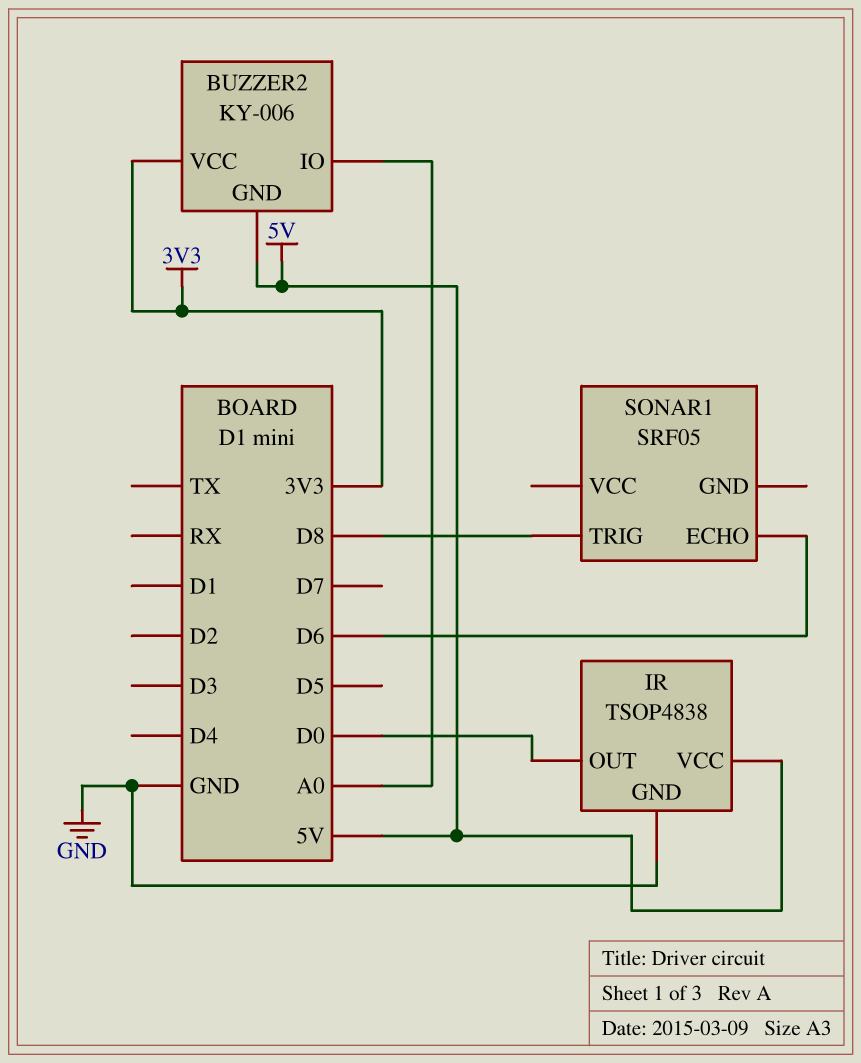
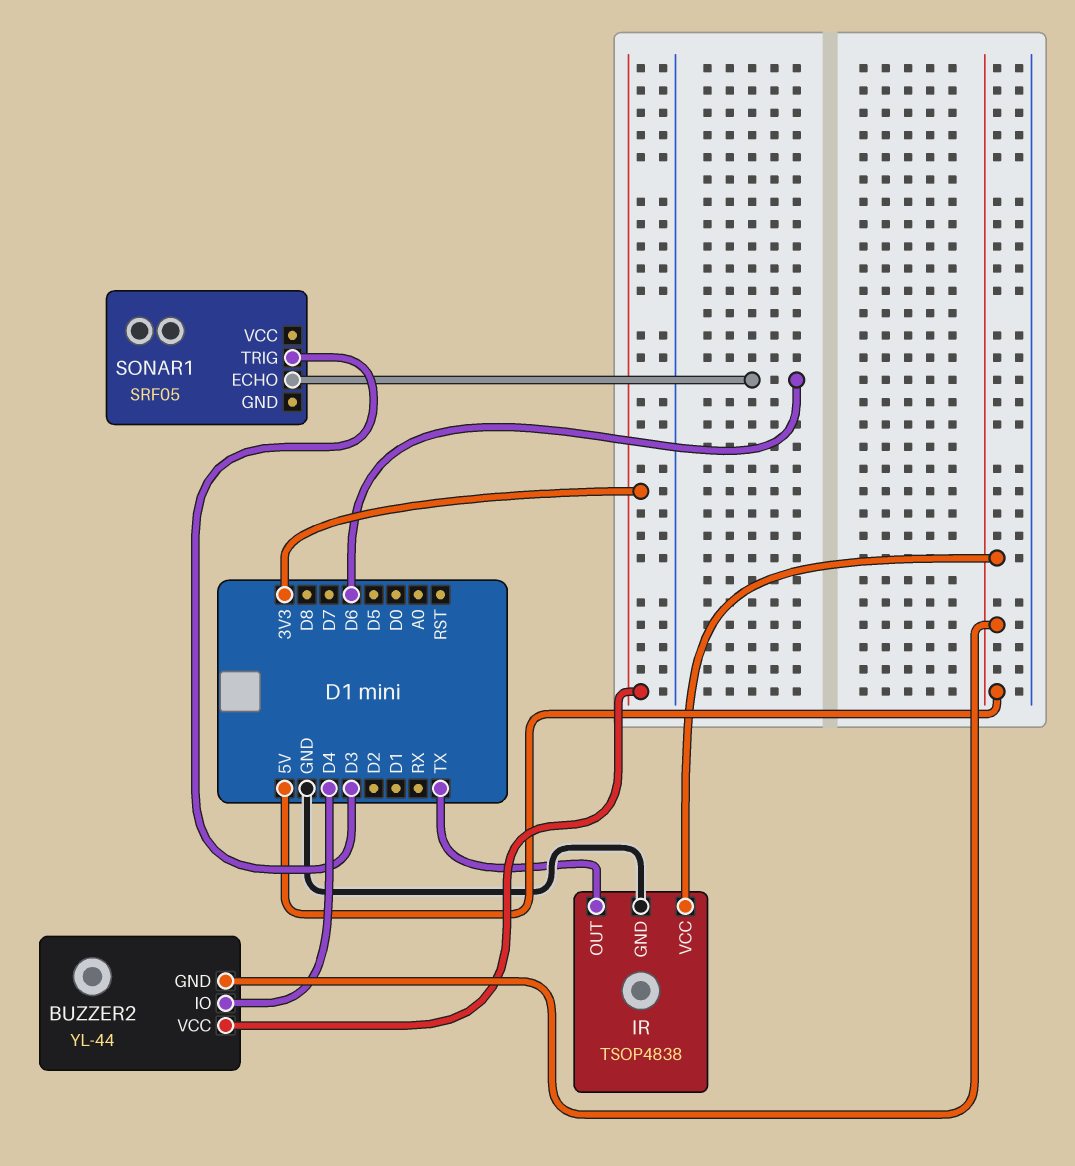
BUZZER2: KY-006 -> YL-44
BUZZER2 pin IO: A0 -> D4
IR pin OUT: D0 -> TX
SONAR1 pin TRIG: D8 -> D3

